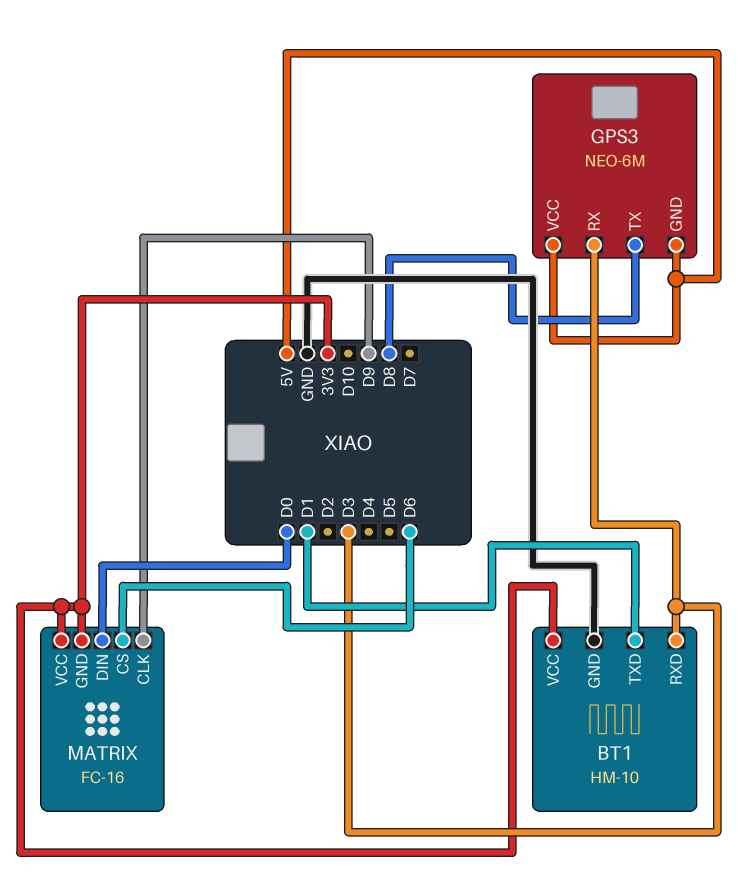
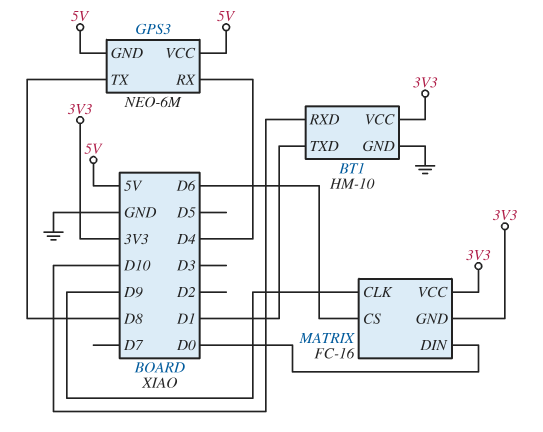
BT1 pin RXD: D3 -> D10
GPS3 pin RX: D3 -> D4

